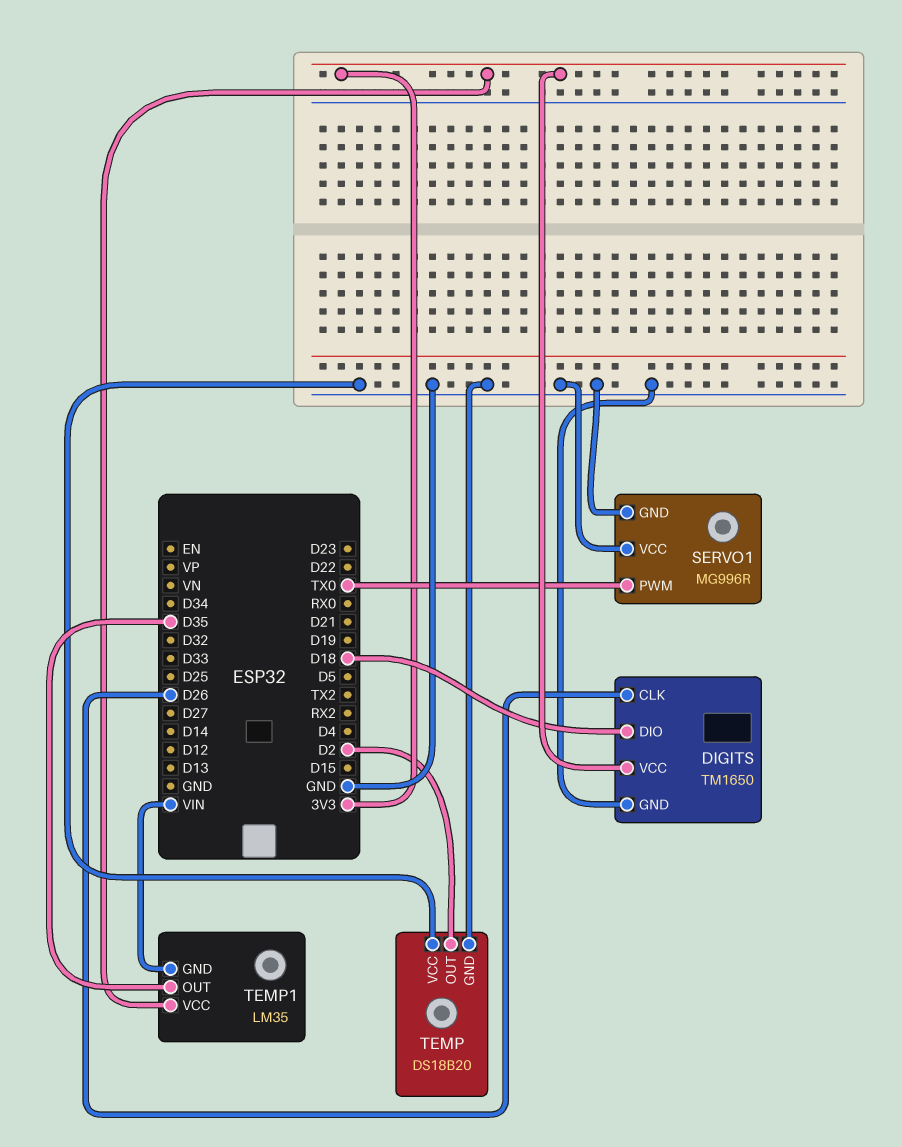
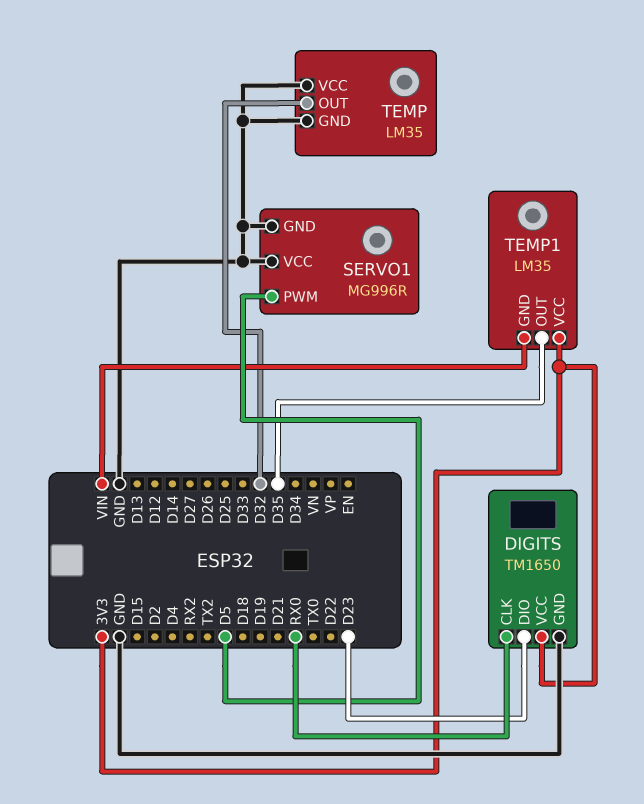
DIGITS pin CLK: D26 -> RX0
DIGITS pin DIO: D18 -> D23
SERVO1 pin PWM: TX0 -> D5
TEMP: DS18B20 -> LM35
TEMP pin OUT: D2 -> D32

